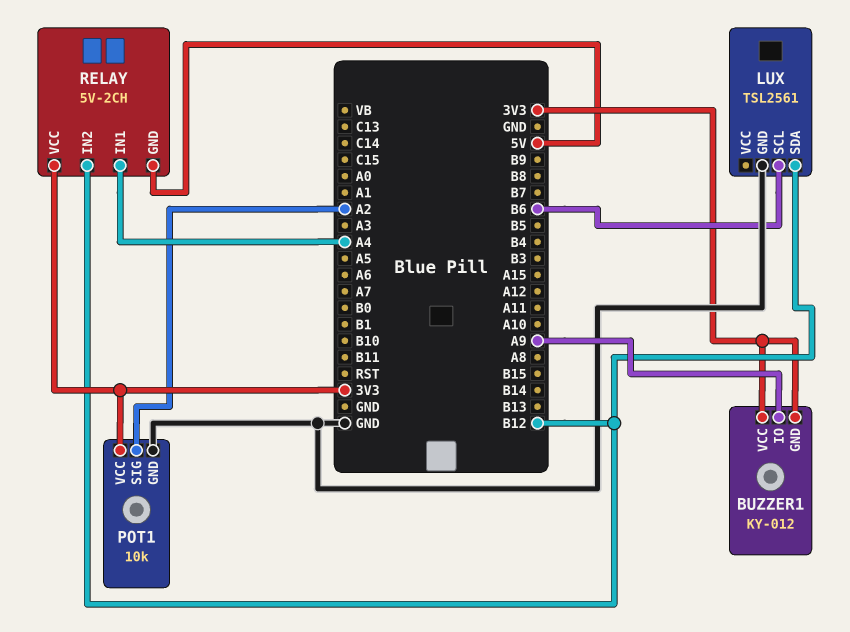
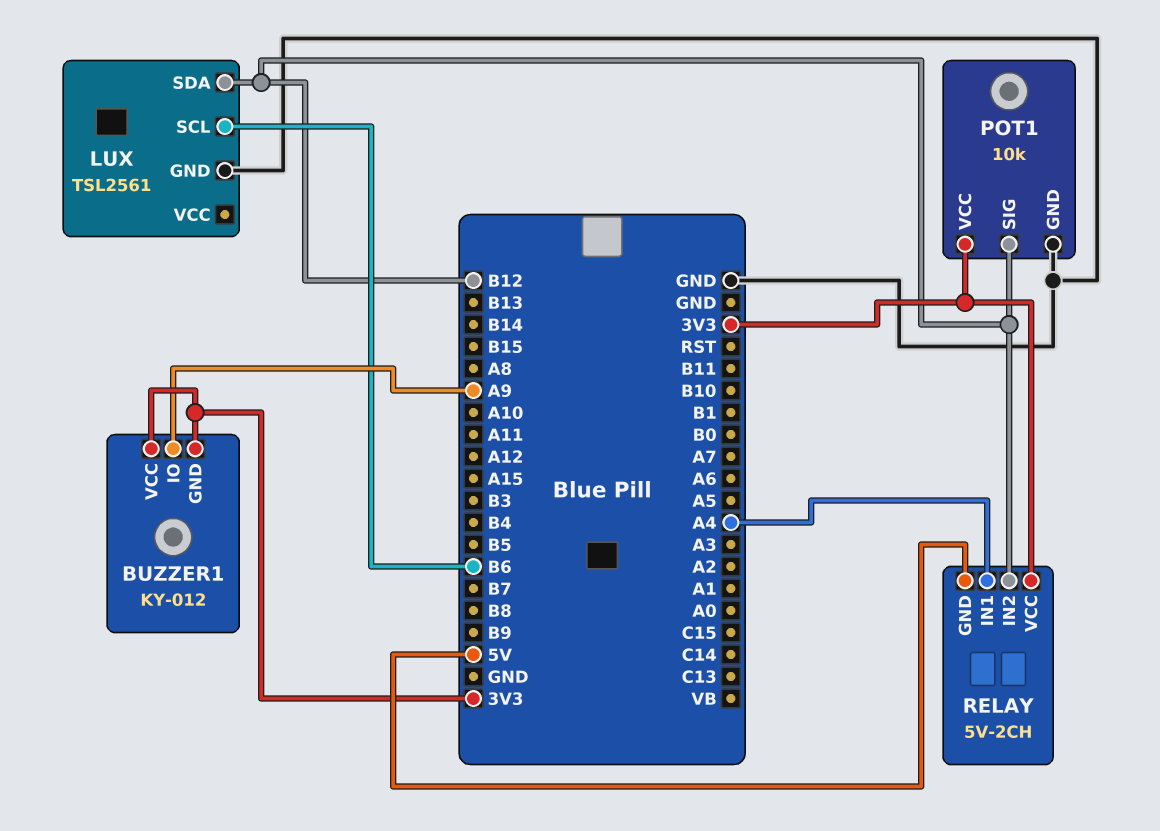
POT1 pin SIG: A2 -> B12

